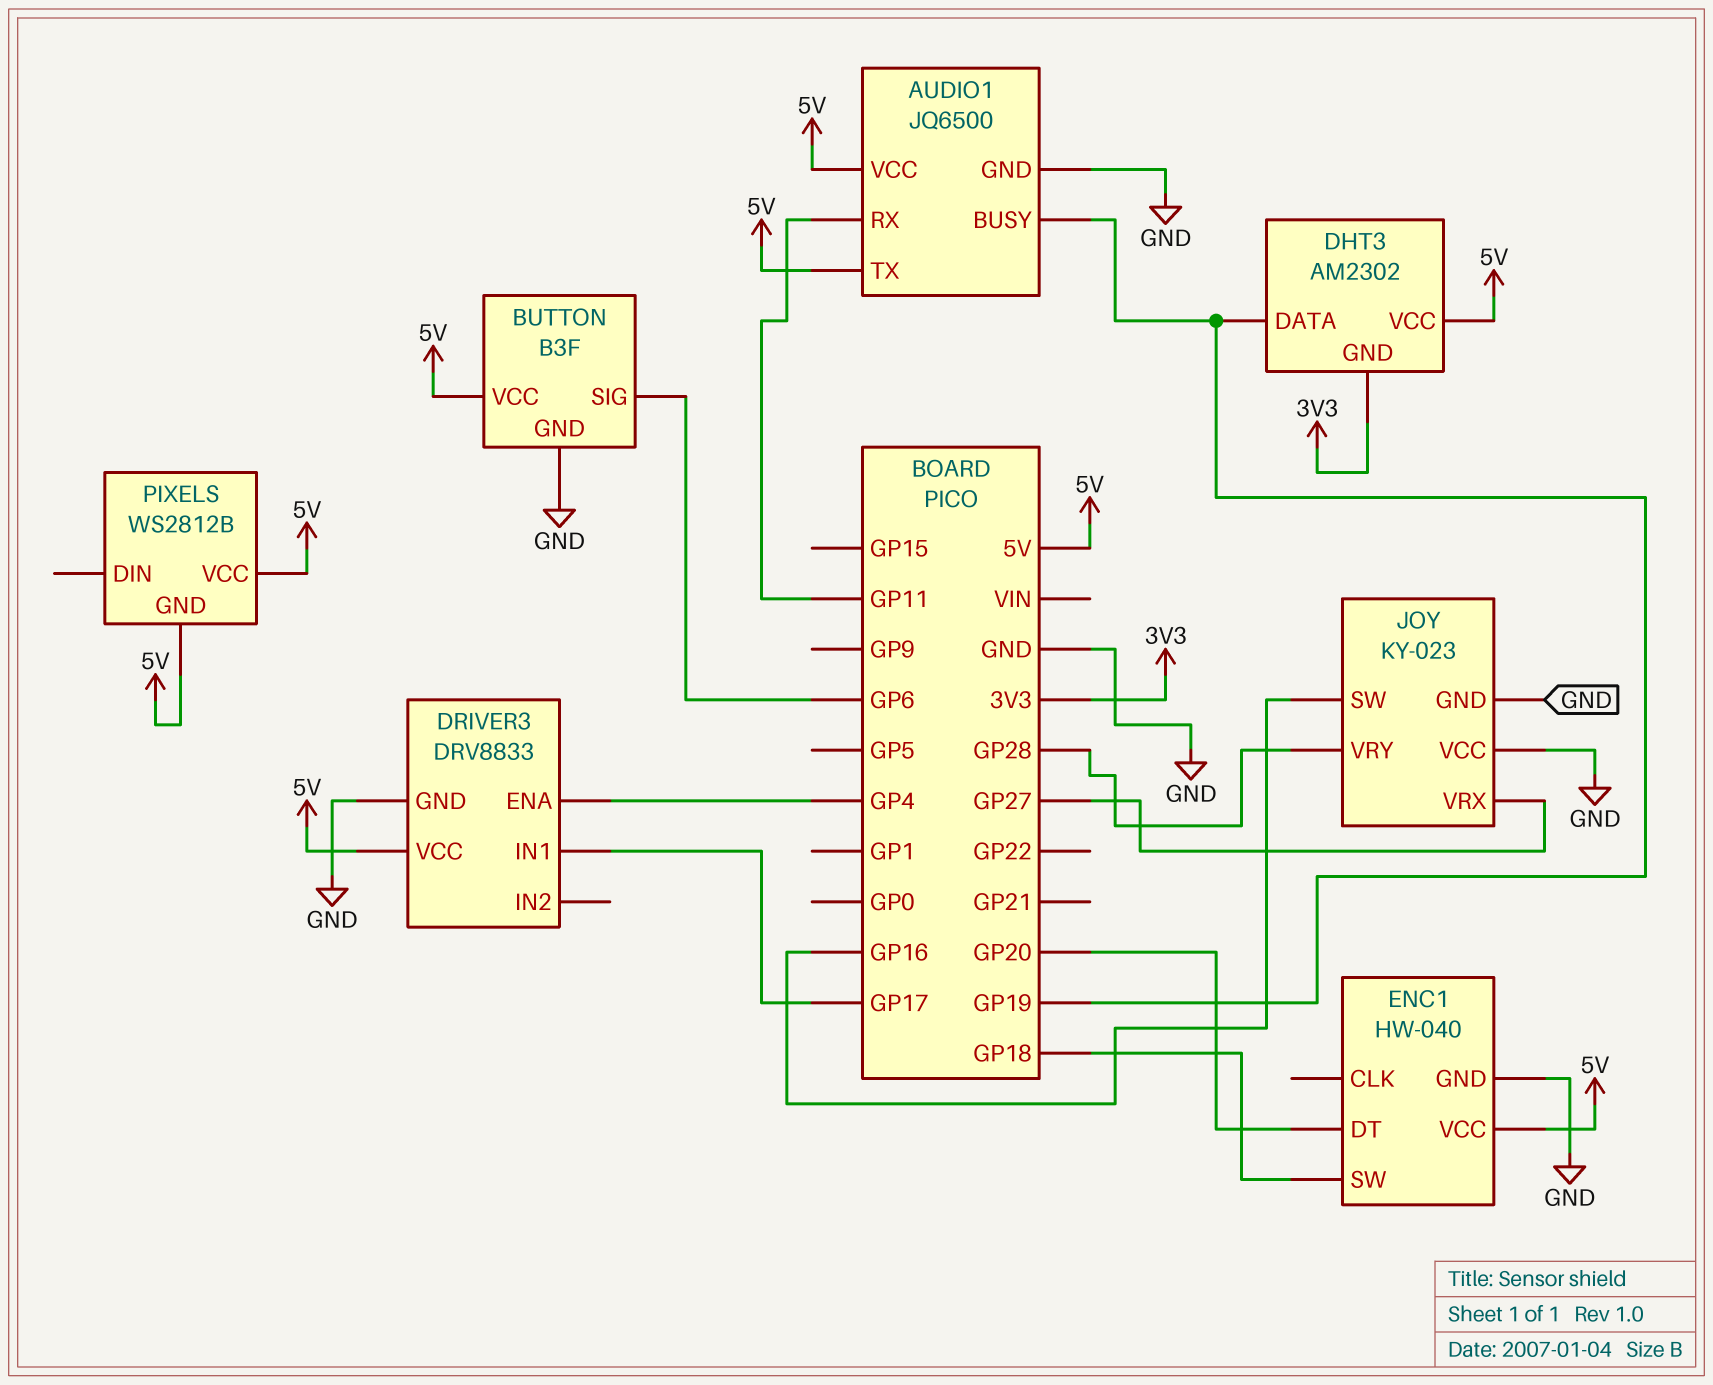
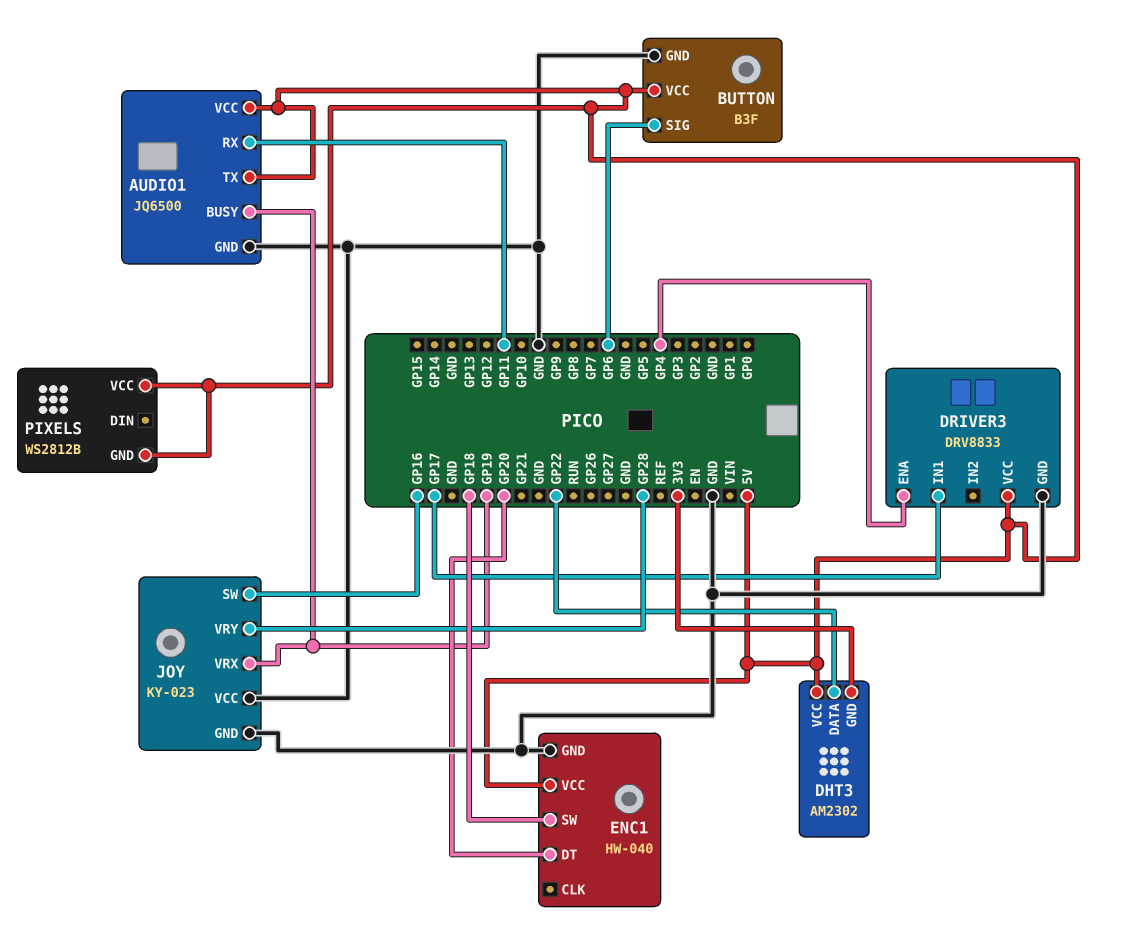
DHT3 pin DATA: GP19 -> GP22
JOY pin VRX: GP27 -> GP19

